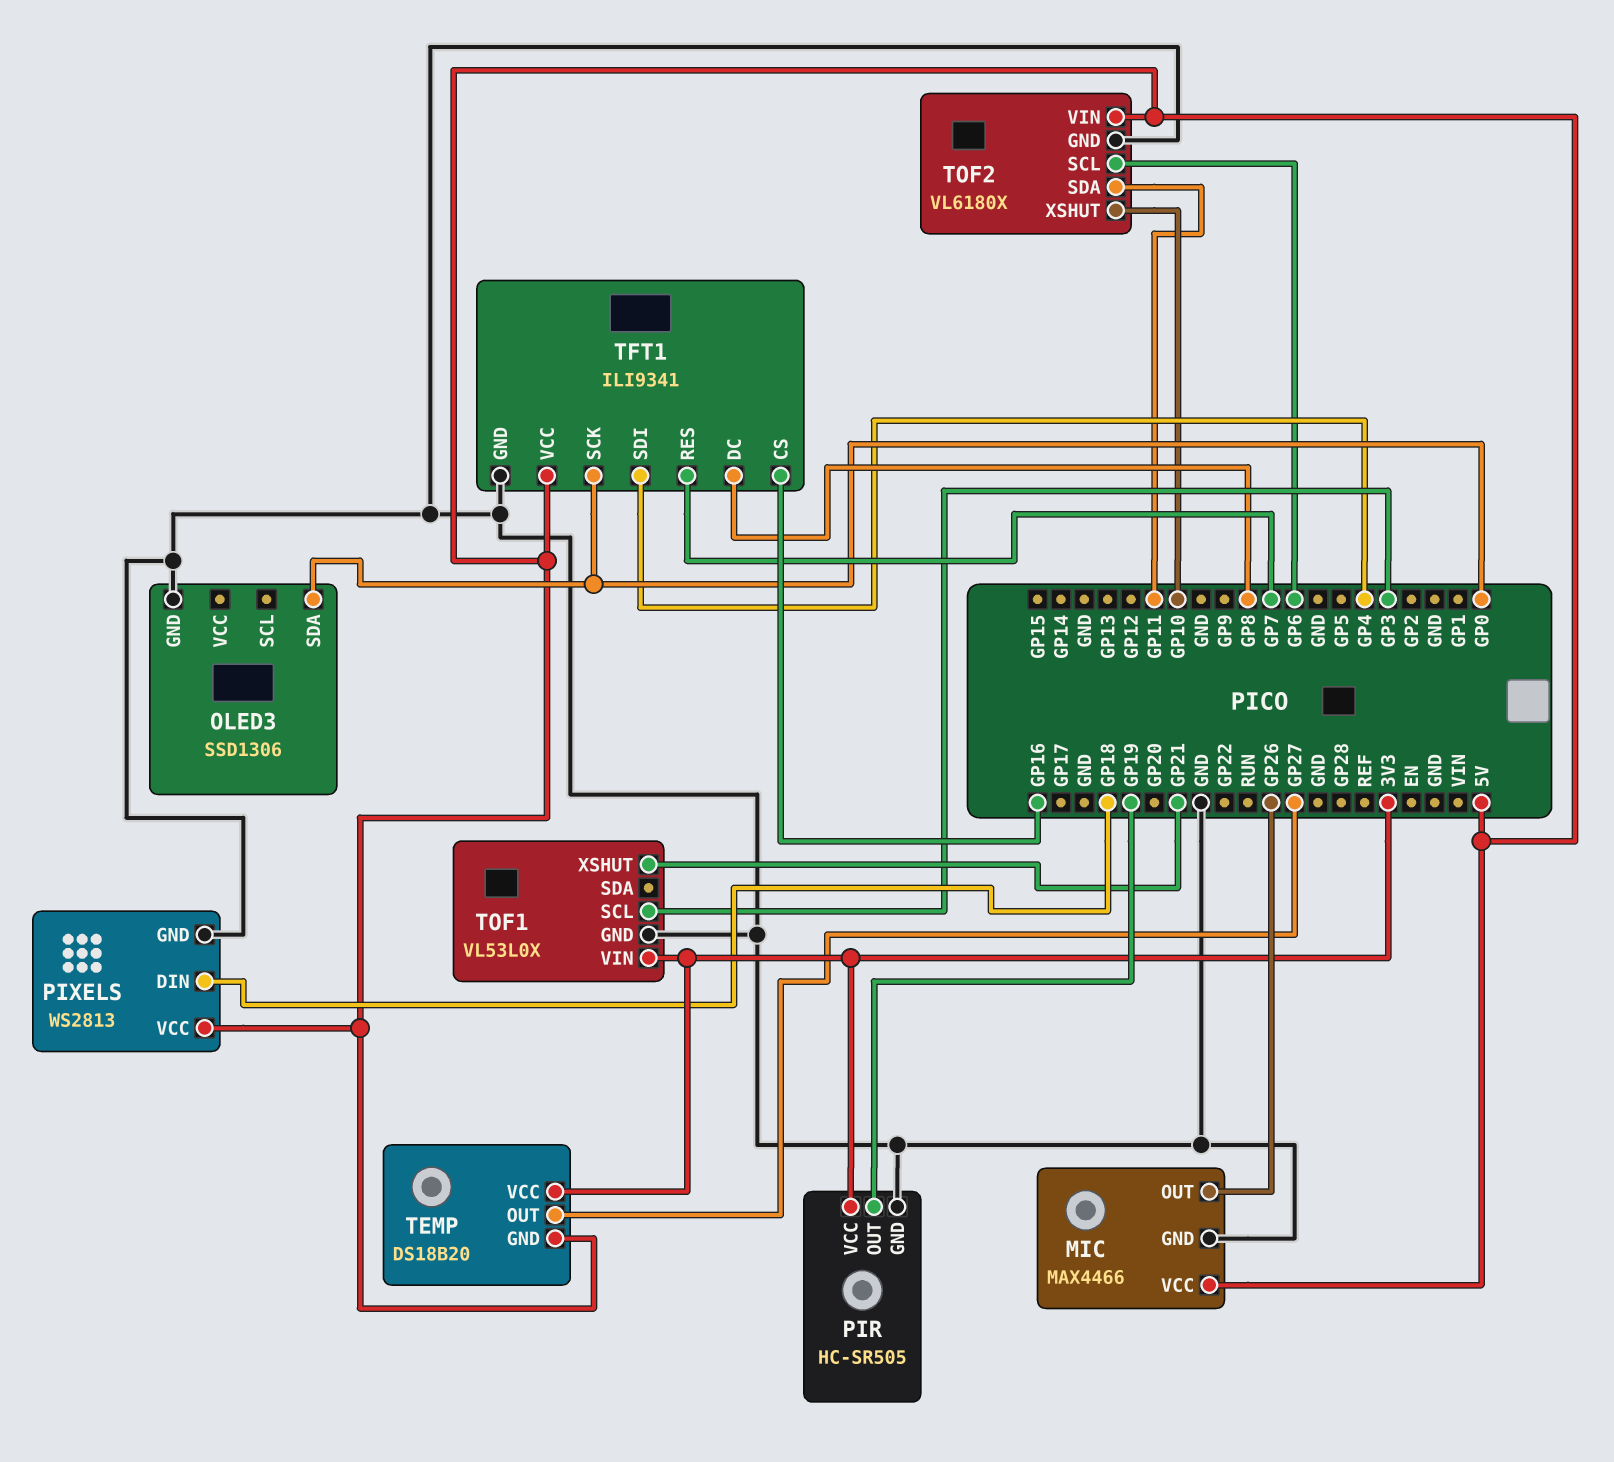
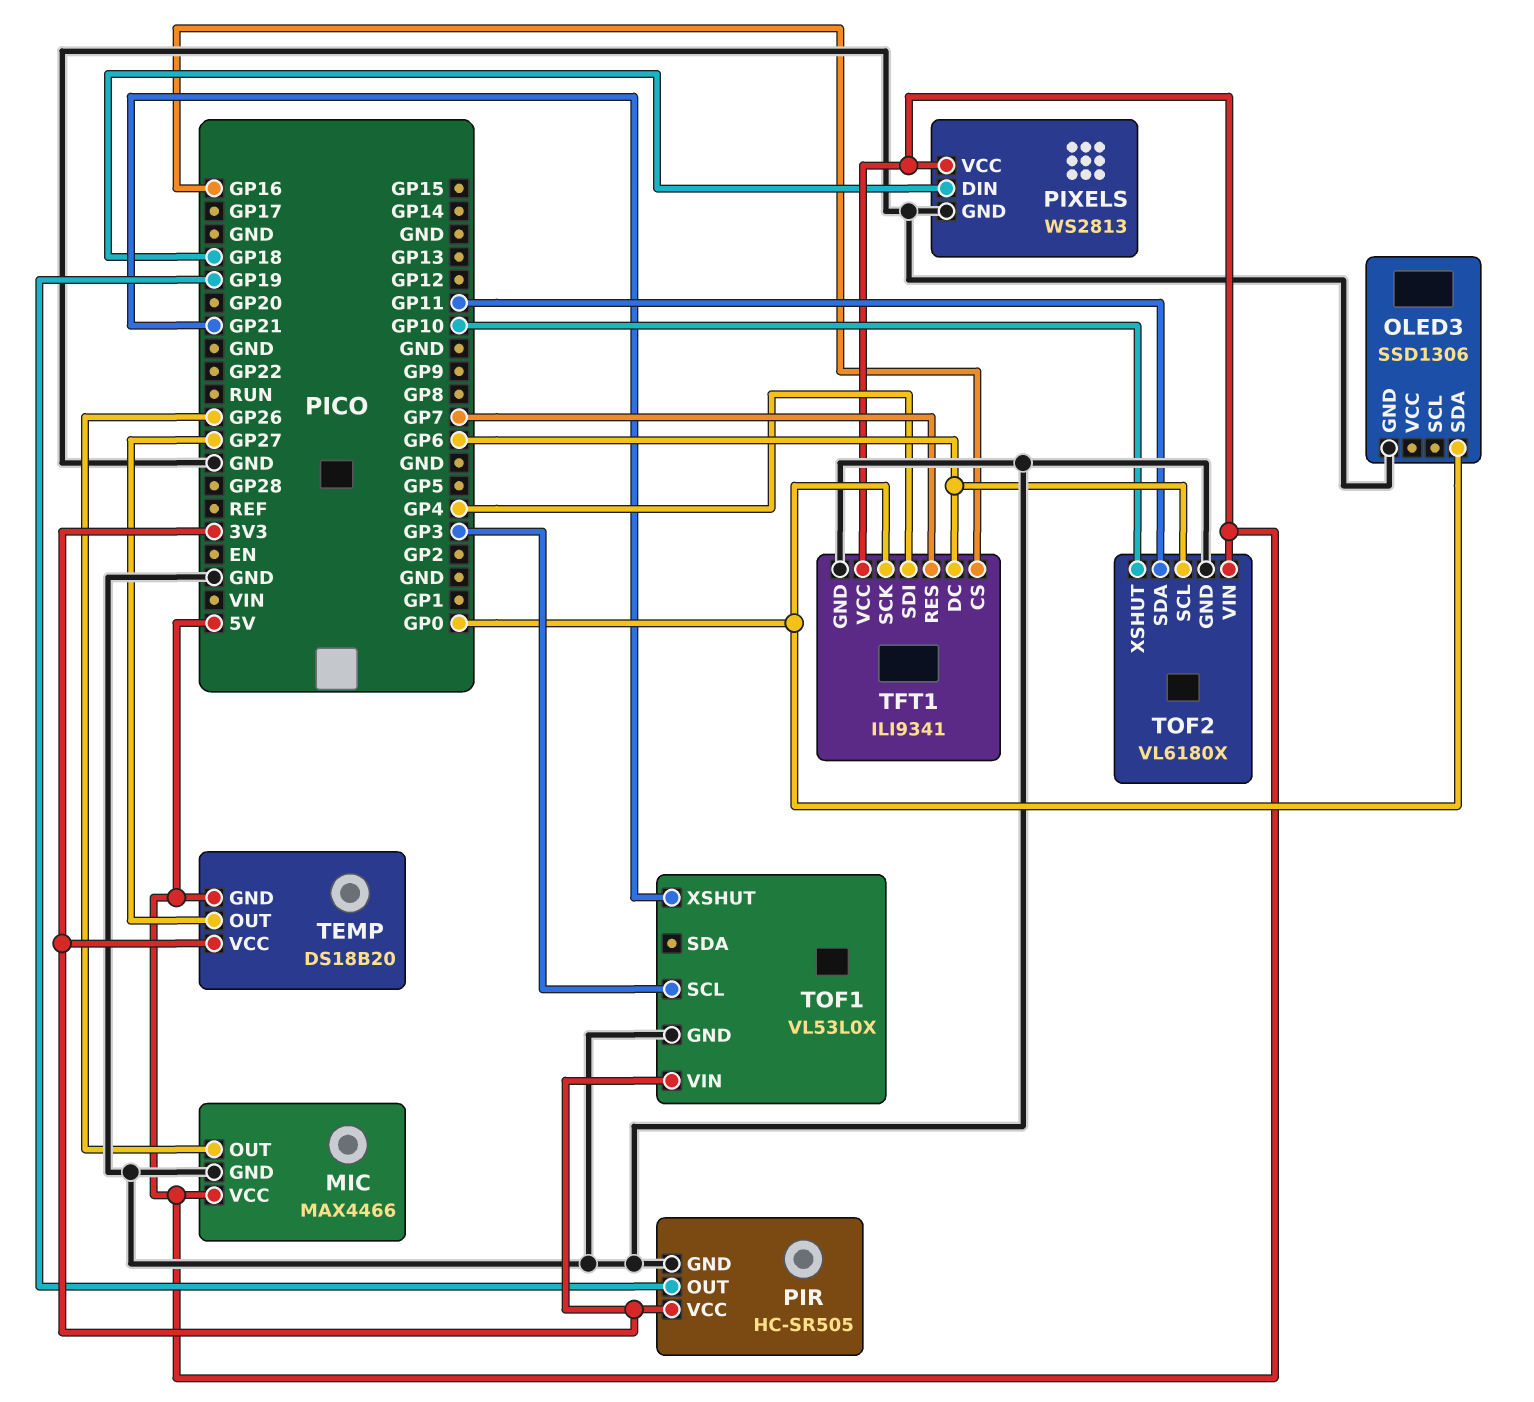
TFT1 pin DC: GP8 -> GP6

